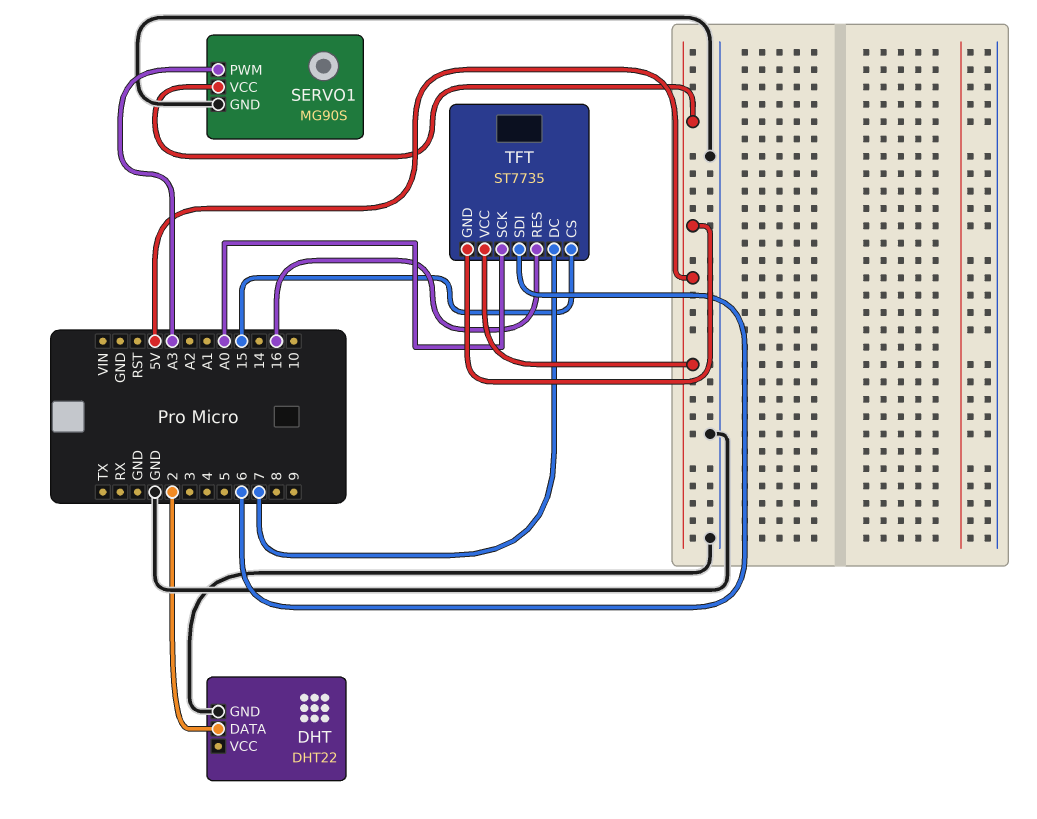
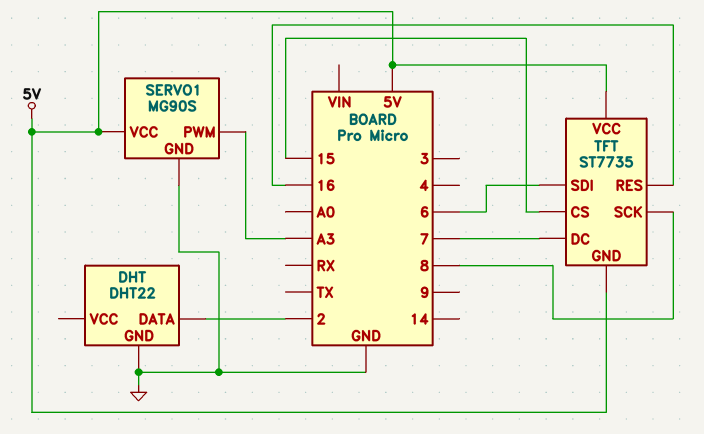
TFT pin SCK: A0 -> 8

